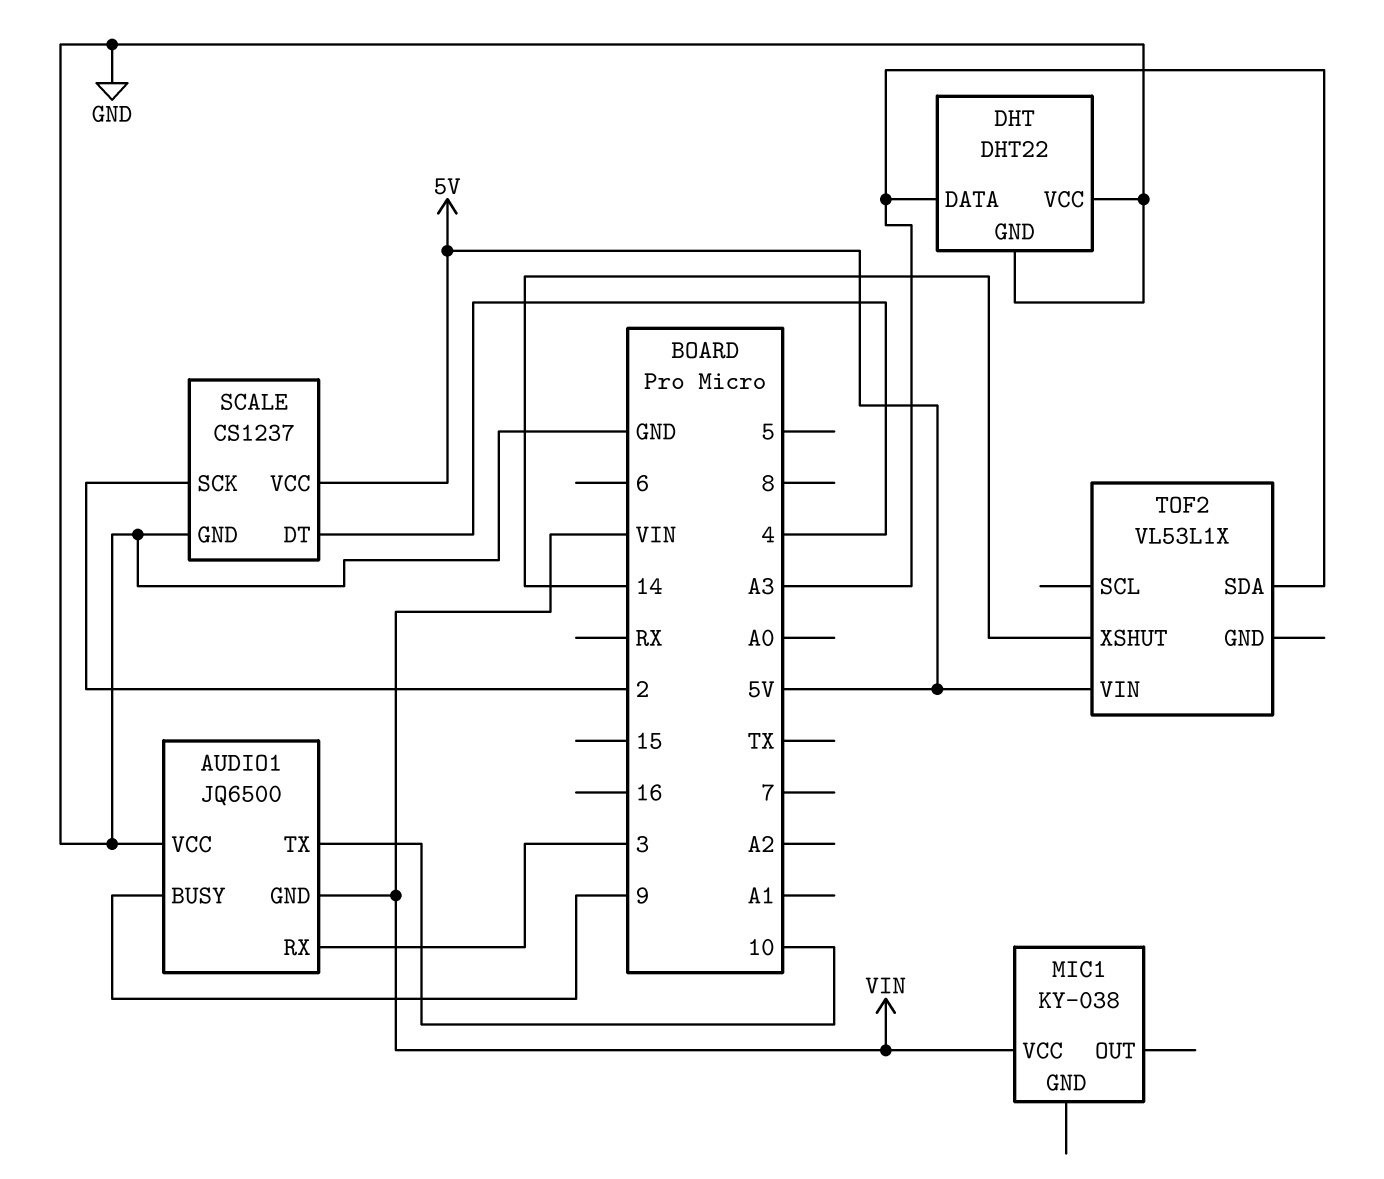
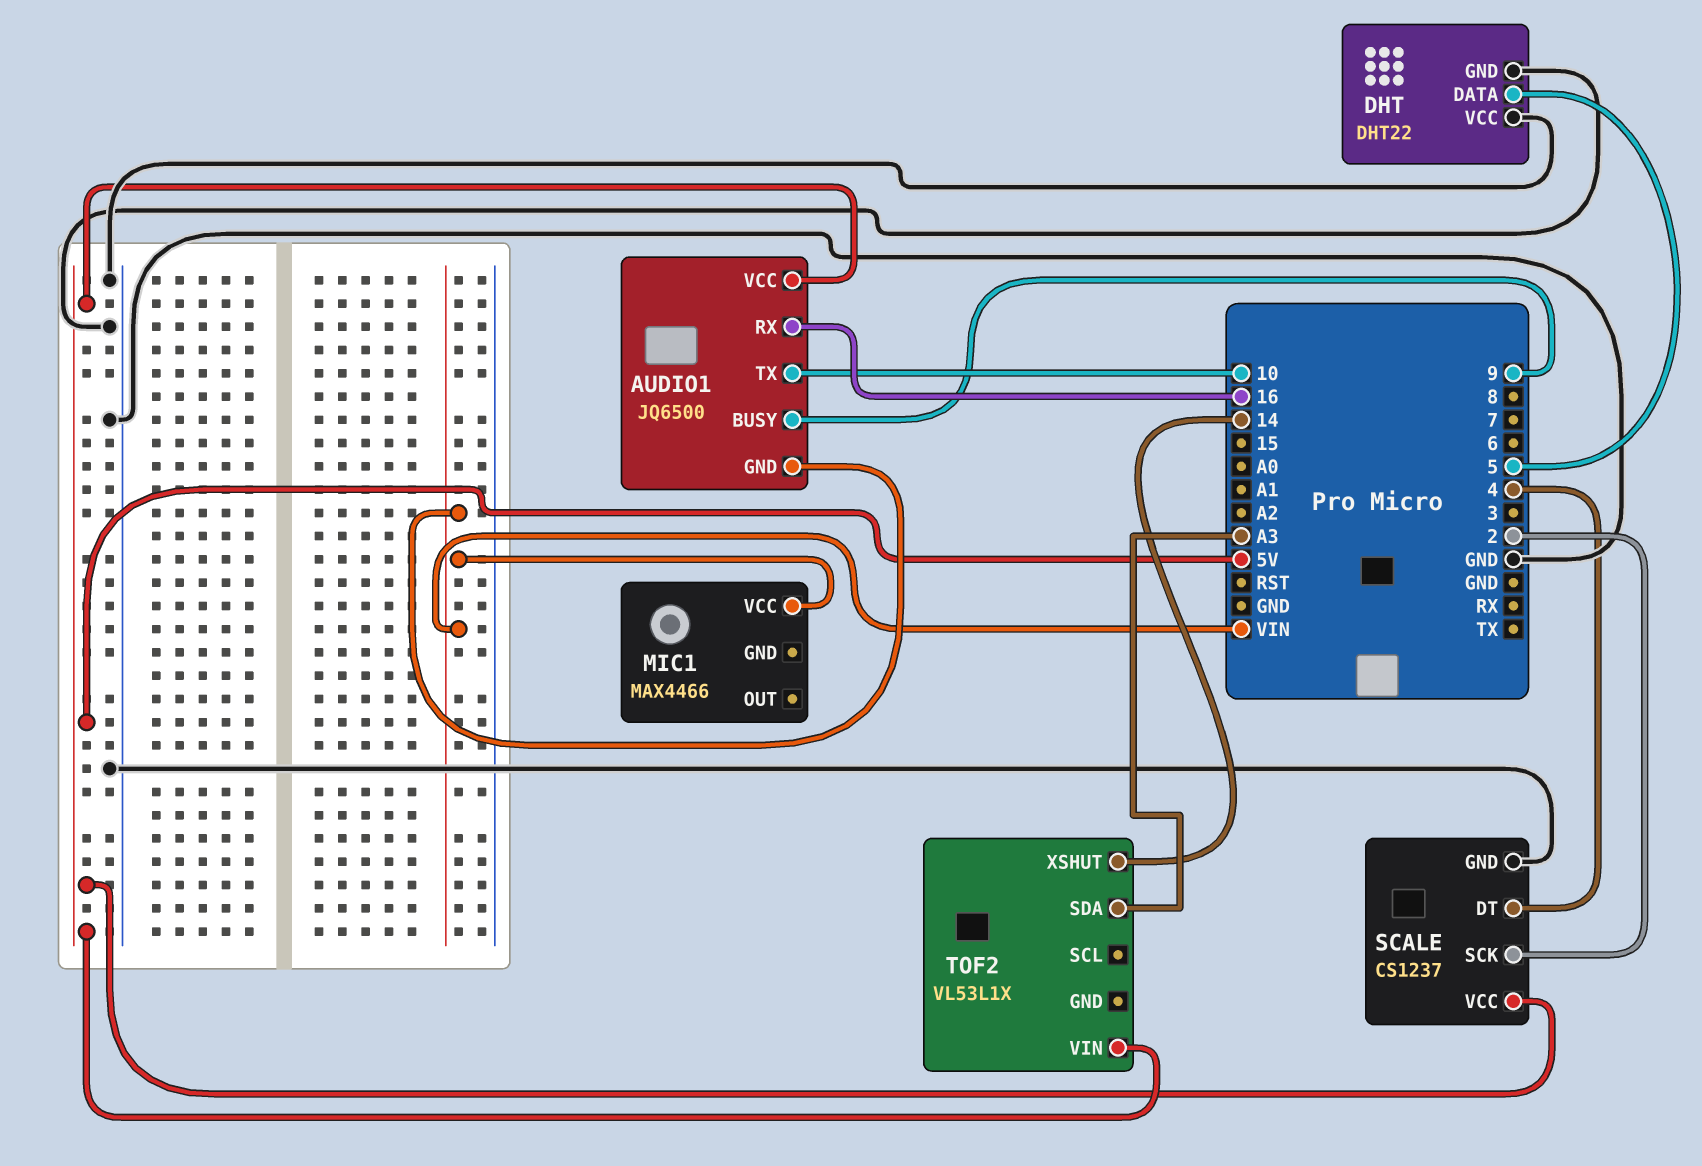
AUDIO1 pin RX: 3 -> 16
AUDIO1 pin VCC: GND -> 5V
DHT pin DATA: A3 -> 5
MIC1: KY-038 -> MAX4466

